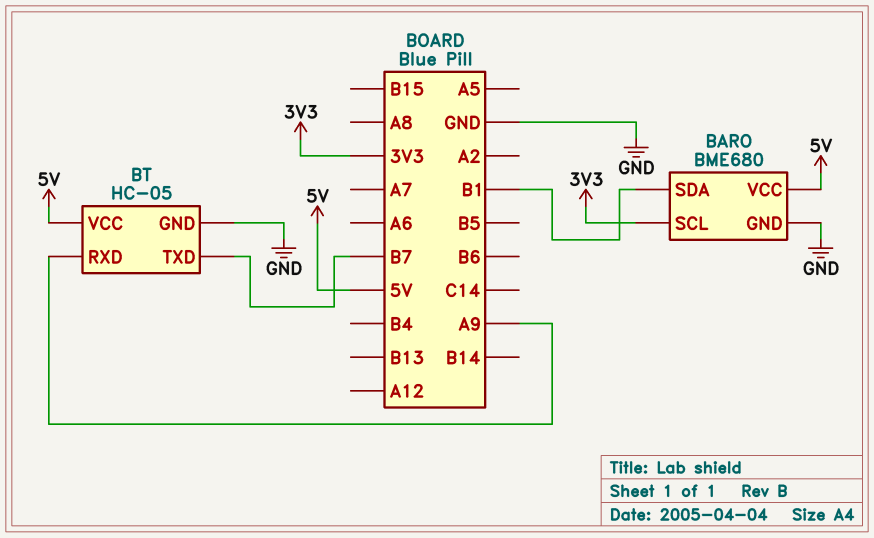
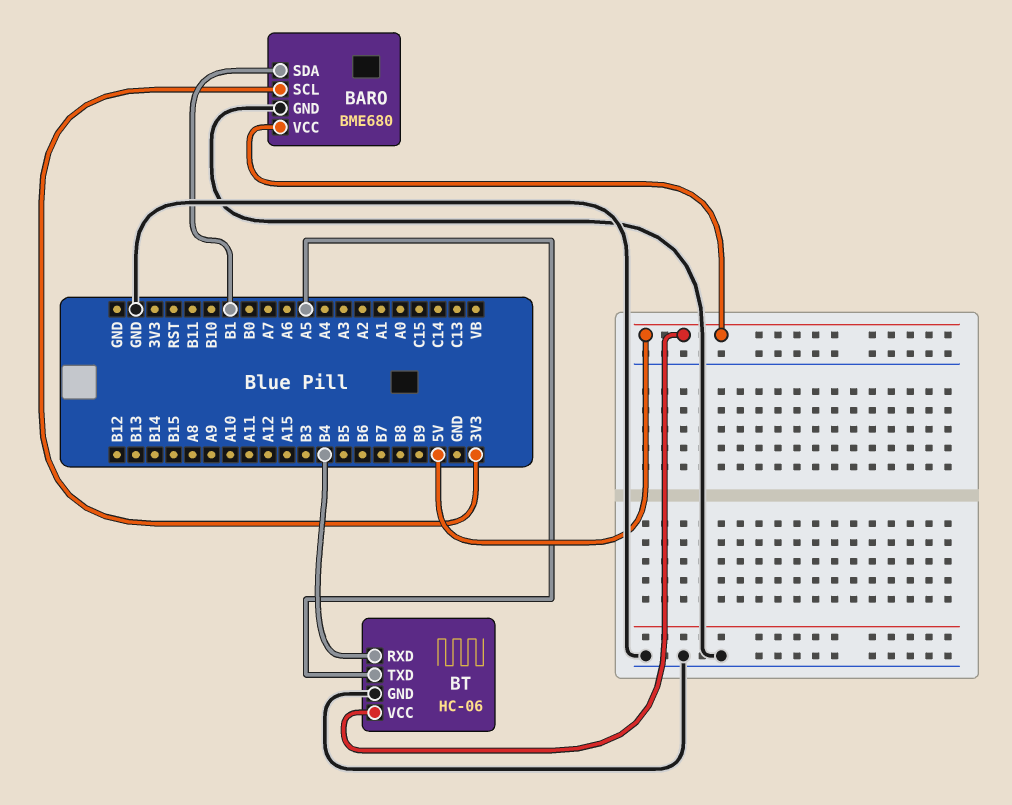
BT: HC-05 -> HC-06
BT pin RXD: A9 -> B4
BT pin TXD: B7 -> A5

